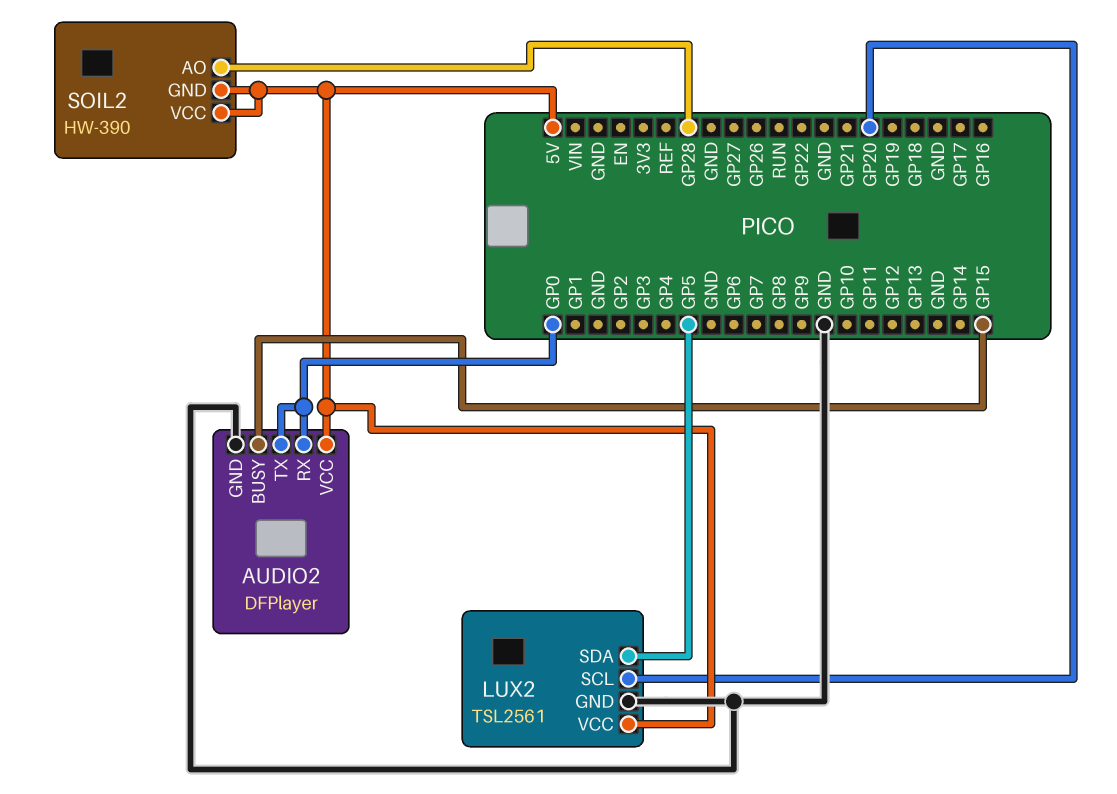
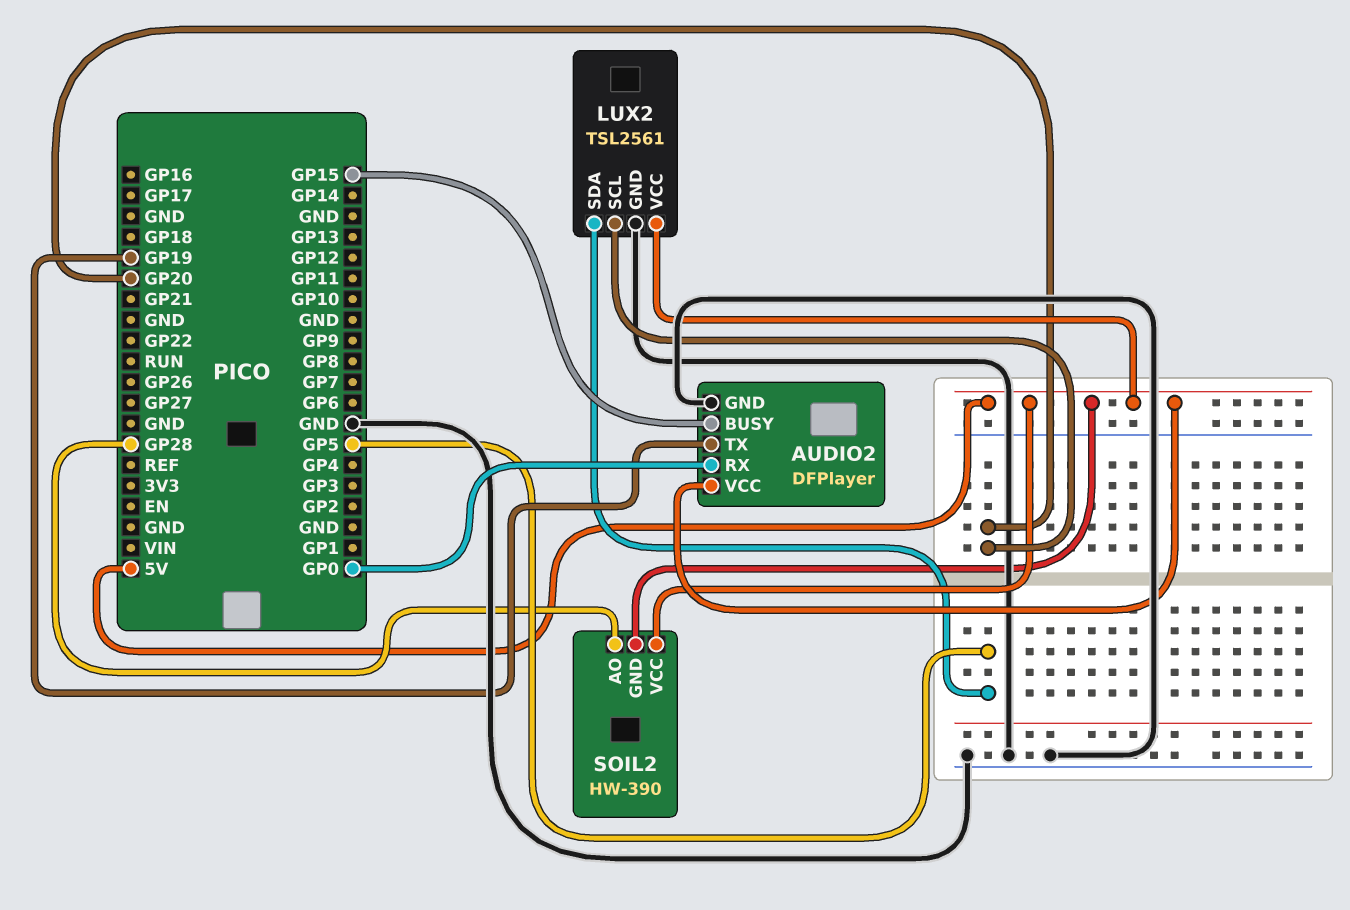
AUDIO2 pin TX: GP0 -> GP19

